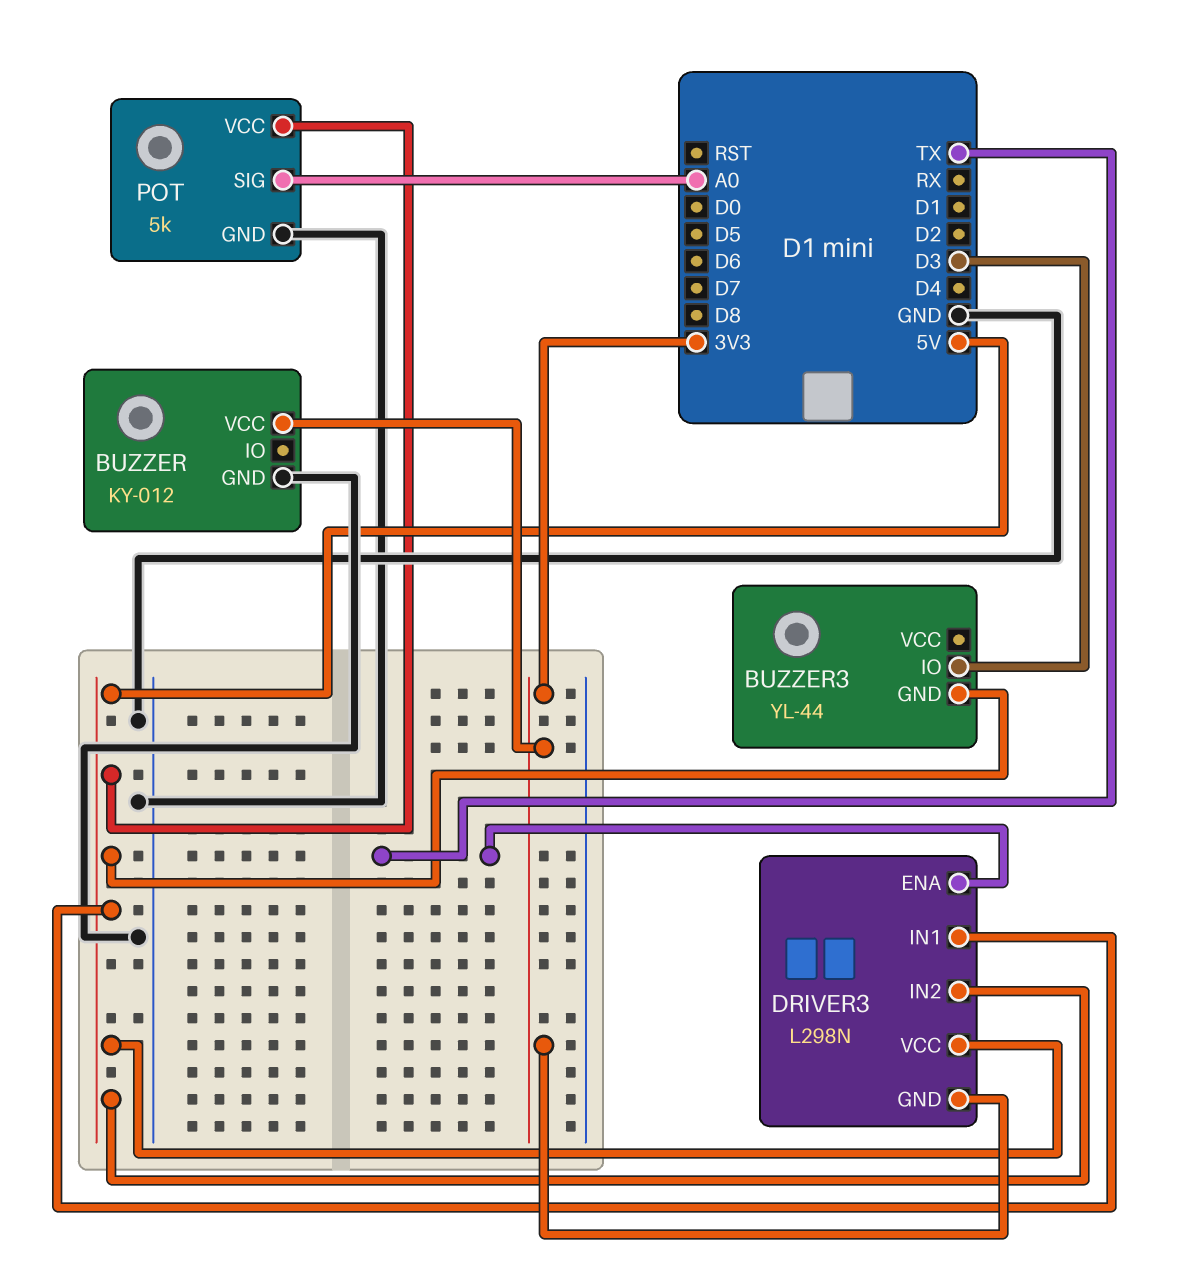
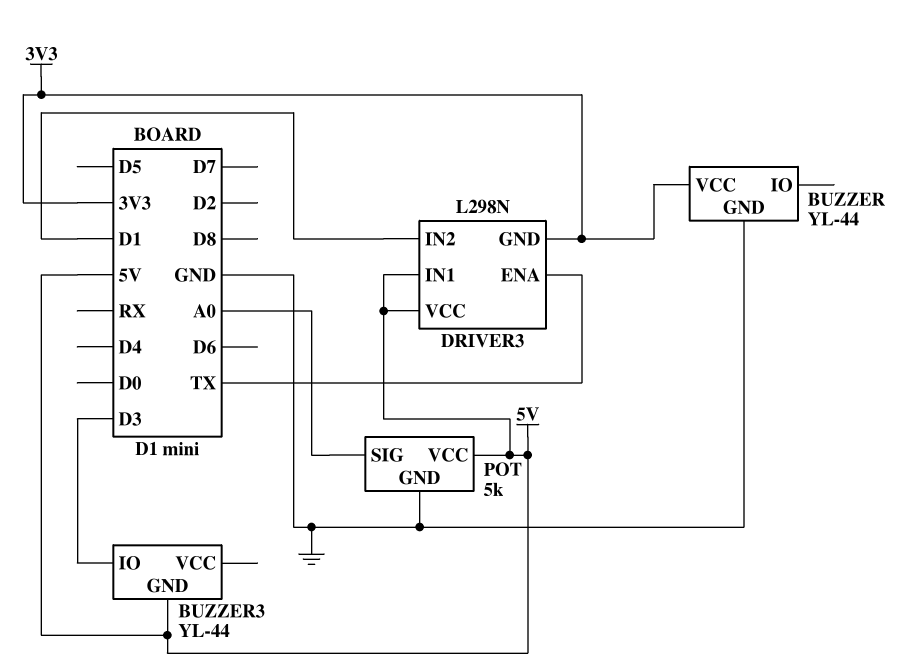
BUZZER: KY-012 -> YL-44
DRIVER3 pin IN2: 5V -> D1

